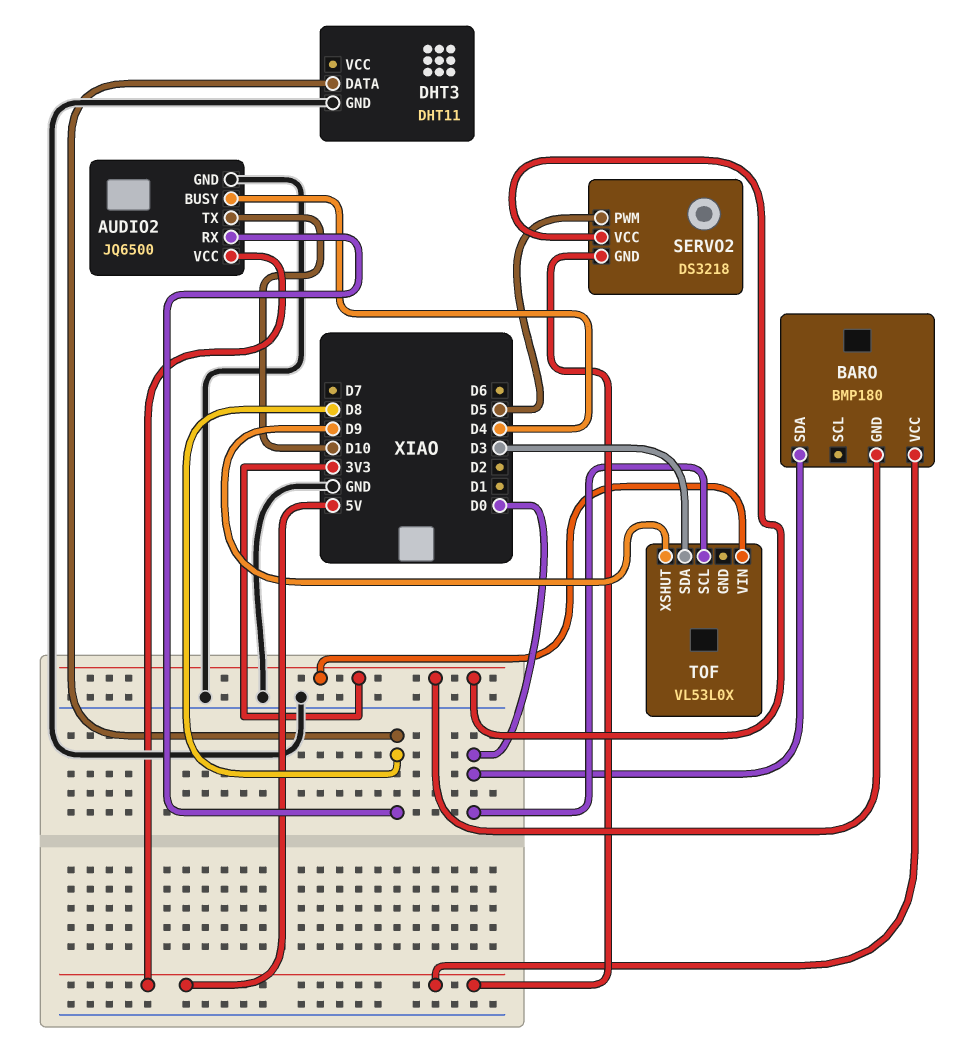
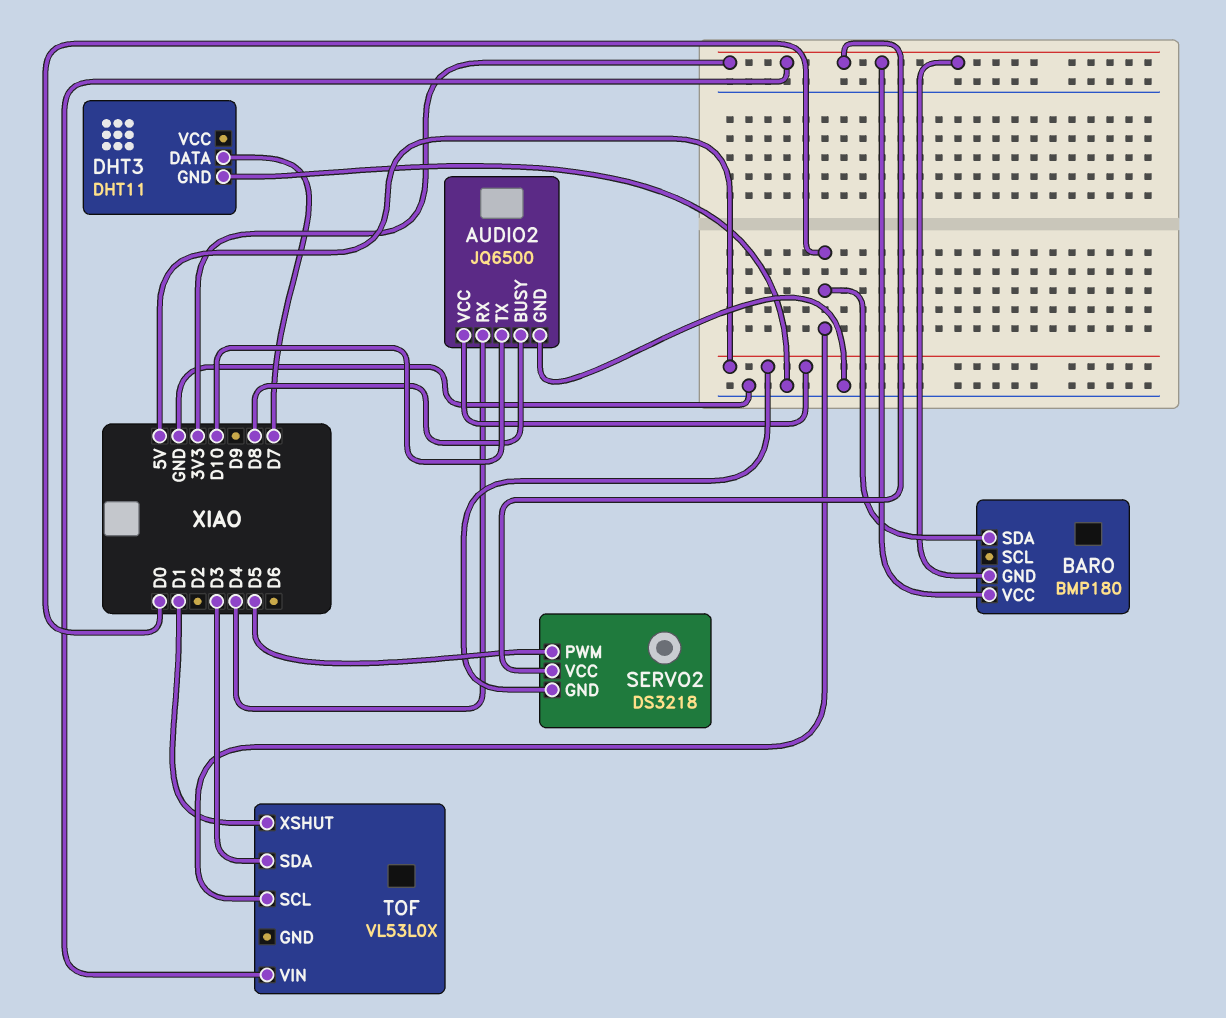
AUDIO2 pin BUSY: D4 -> D8
AUDIO2 pin RX: D8 -> D4
BARO pin VCC: 5V -> 3V3
DHT3 pin DATA: D8 -> D7
TOF pin XSHUT: D9 -> D1

